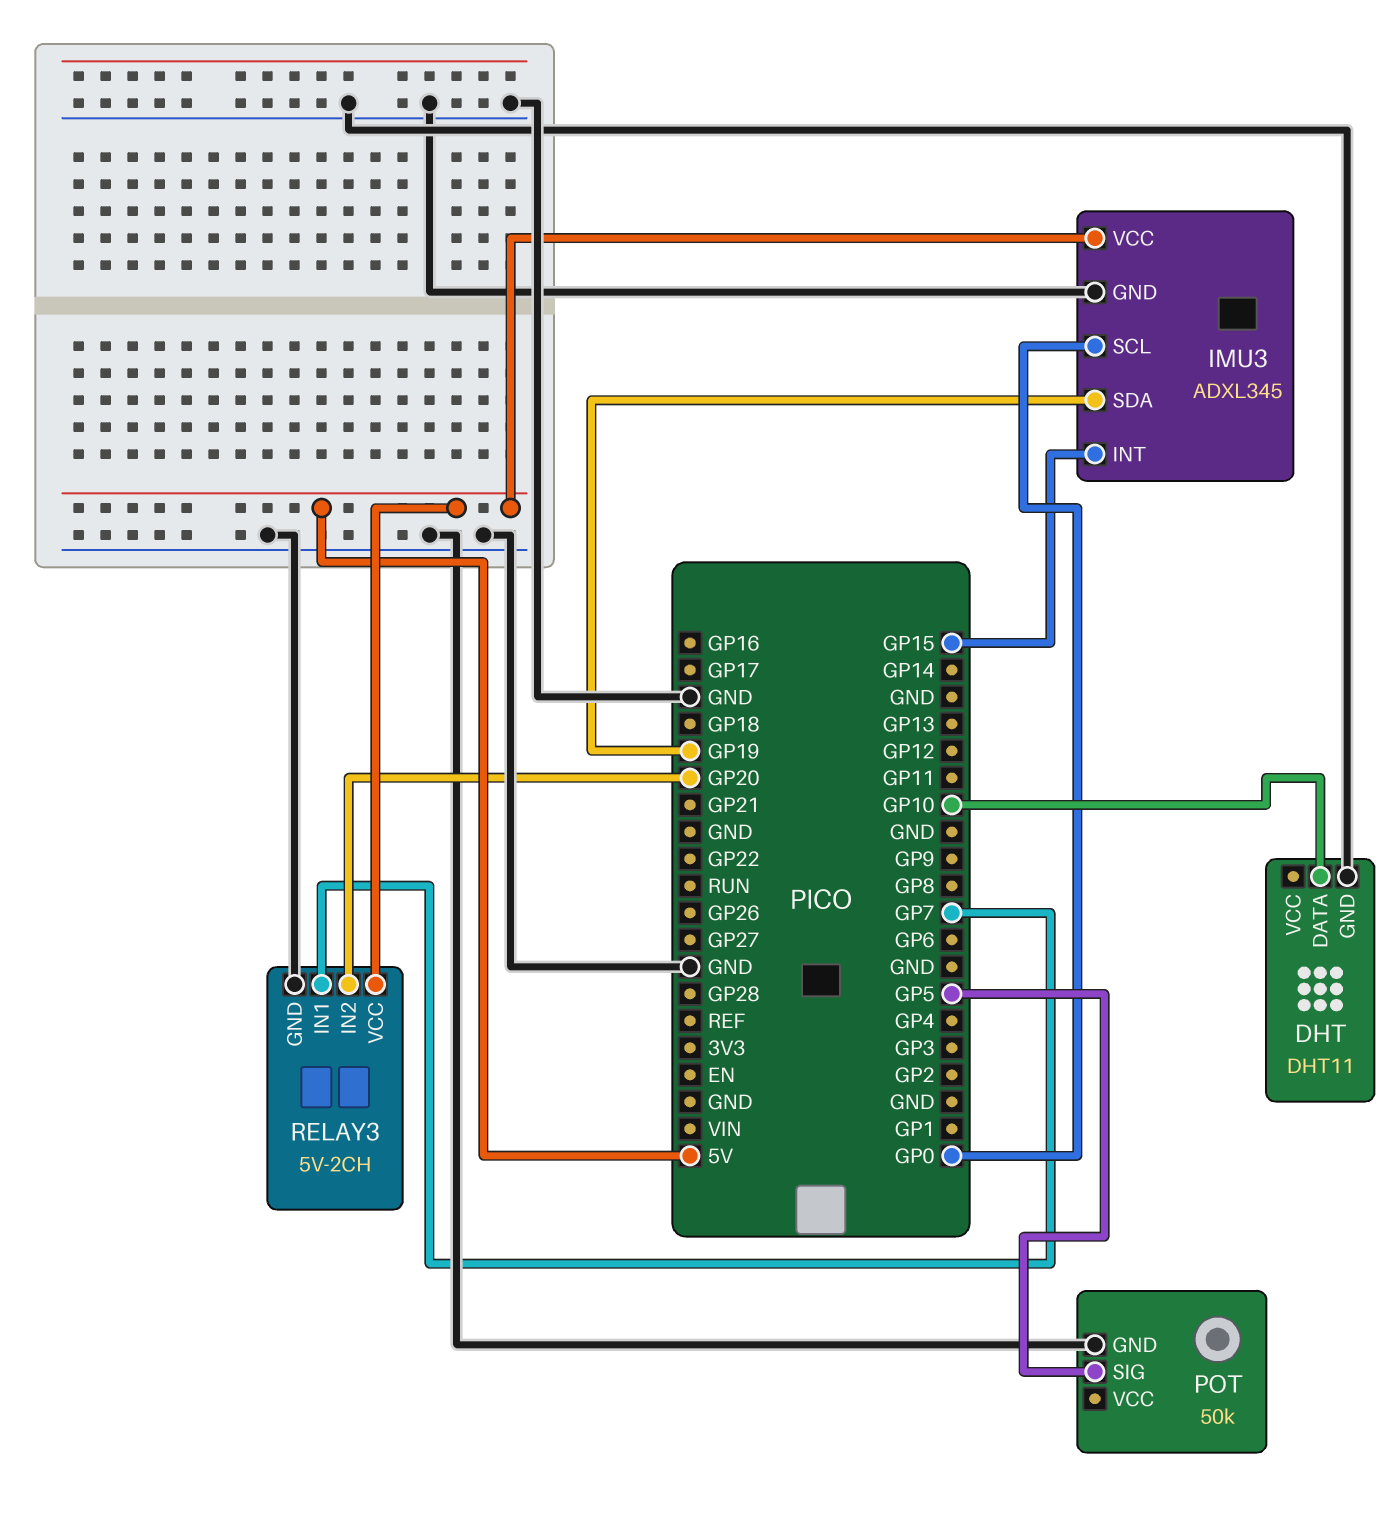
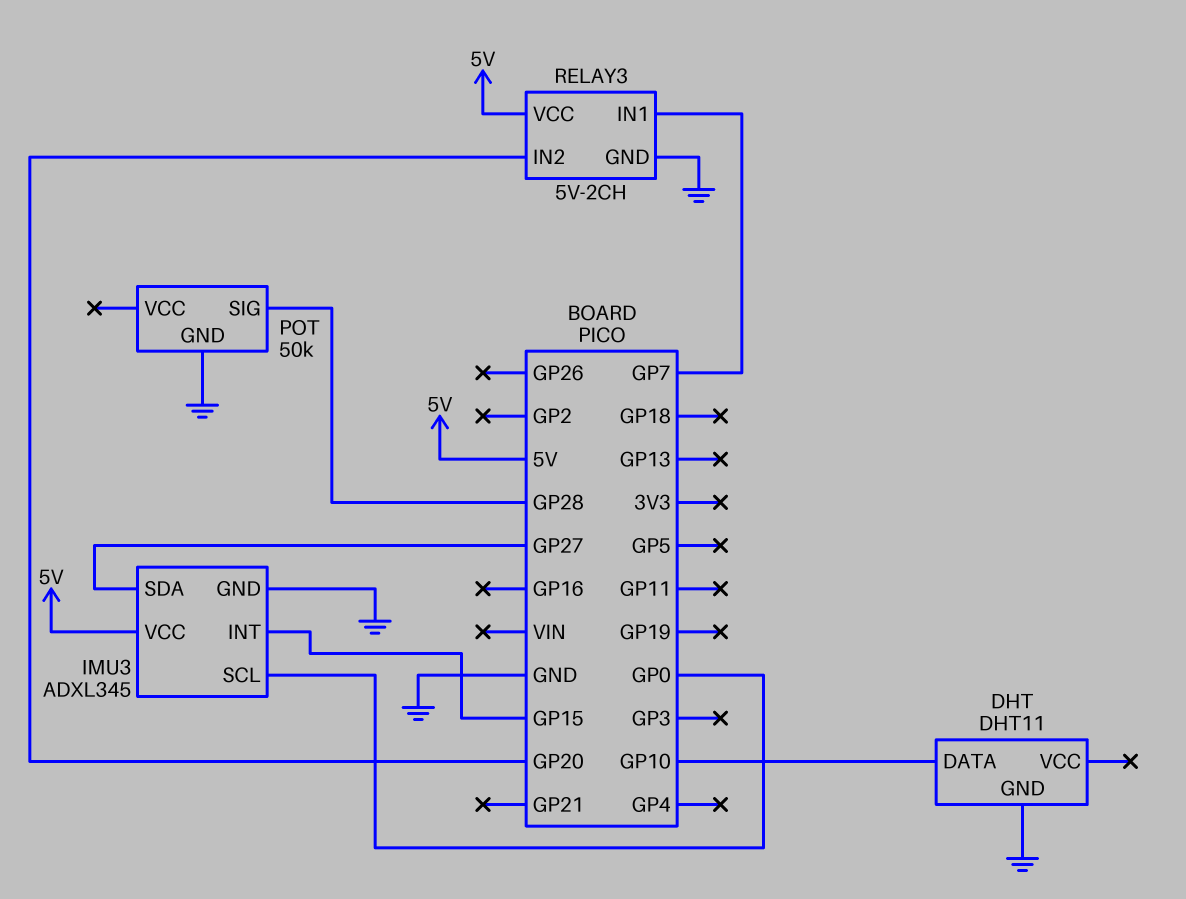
IMU3 pin SDA: GP19 -> GP27
POT pin SIG: GP5 -> GP28

